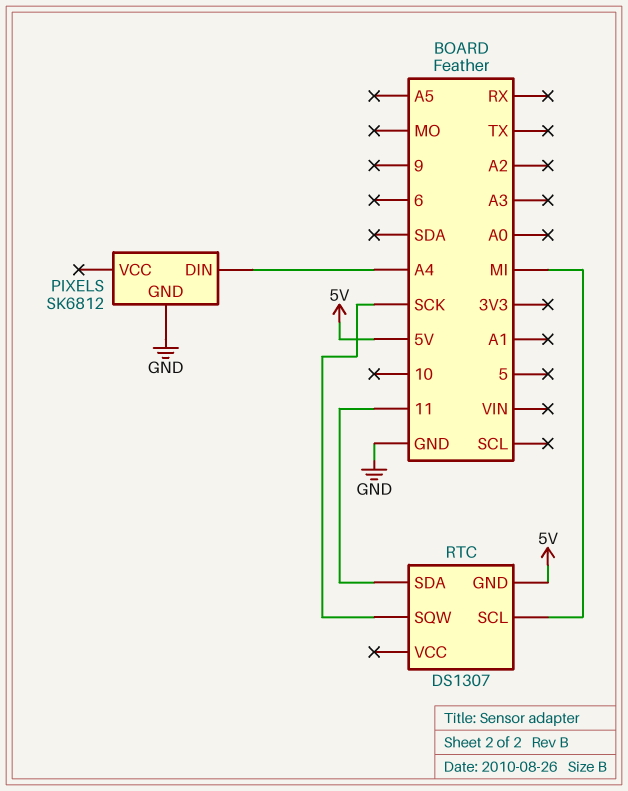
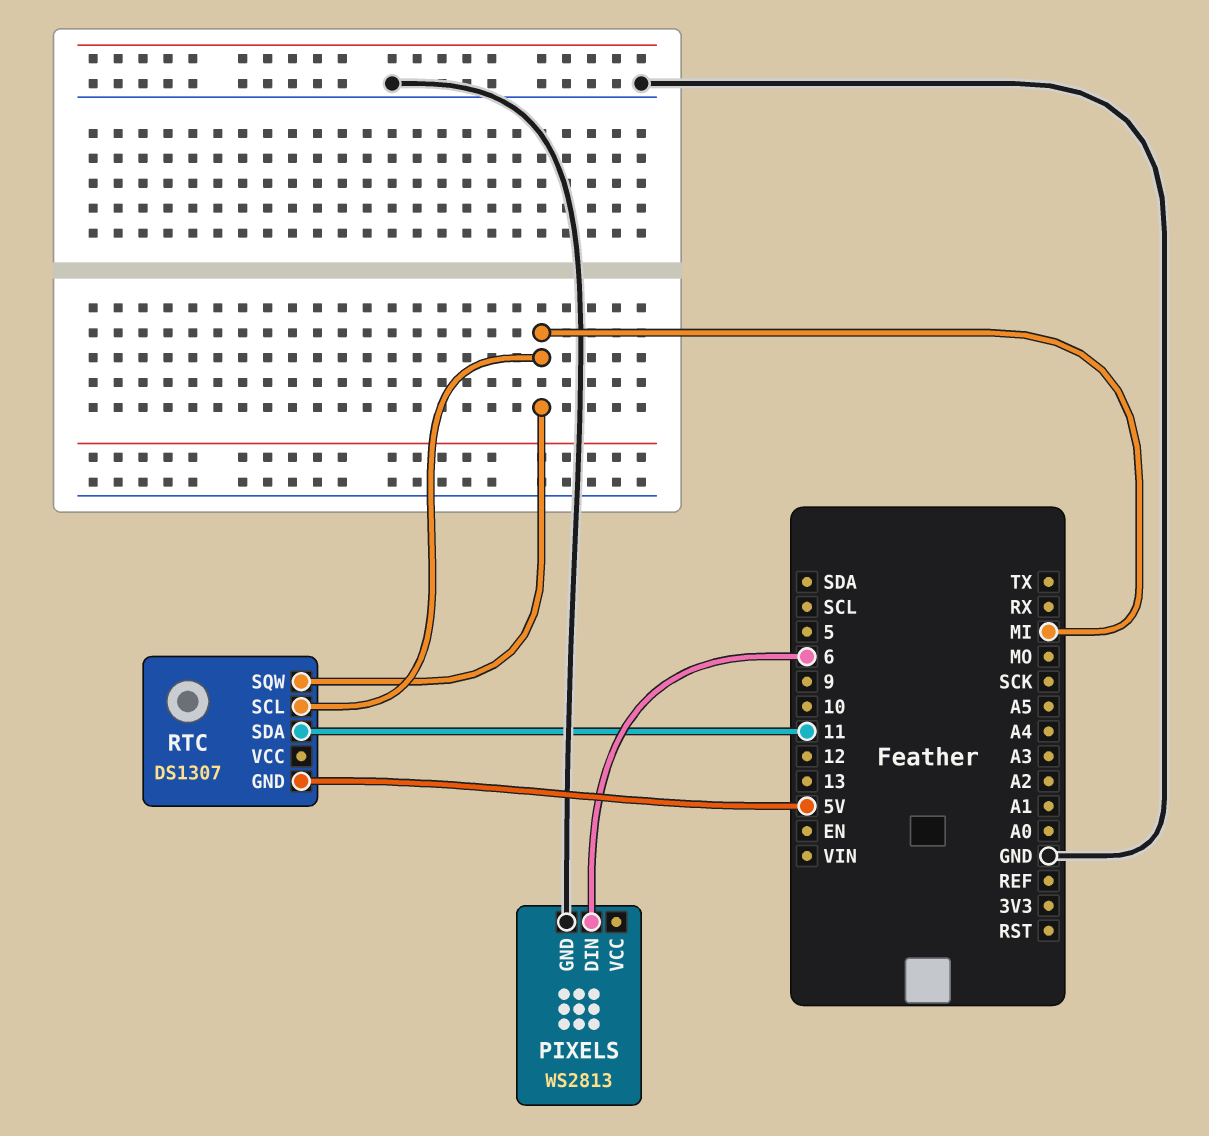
PIXELS: SK6812 -> WS2813
PIXELS pin DIN: A4 -> 6
RTC pin SQW: SCK -> MI

